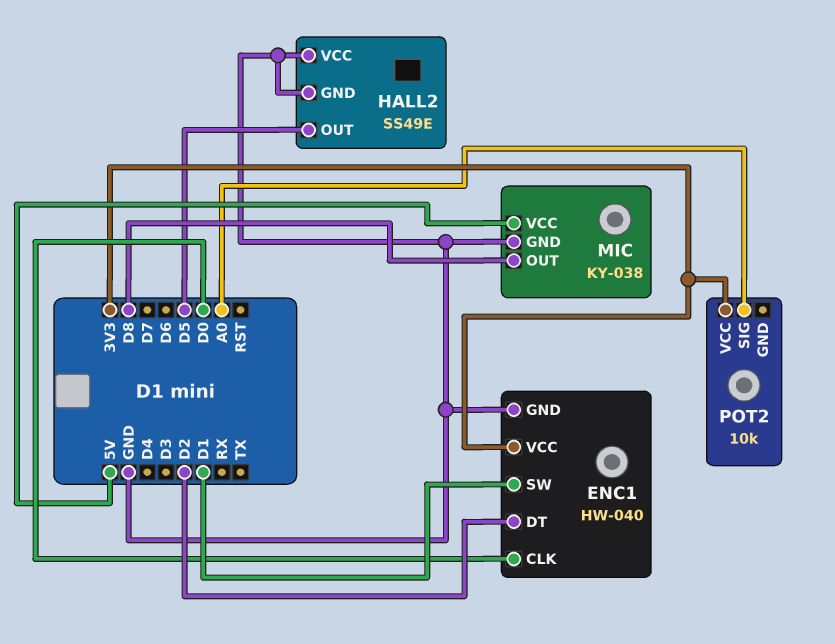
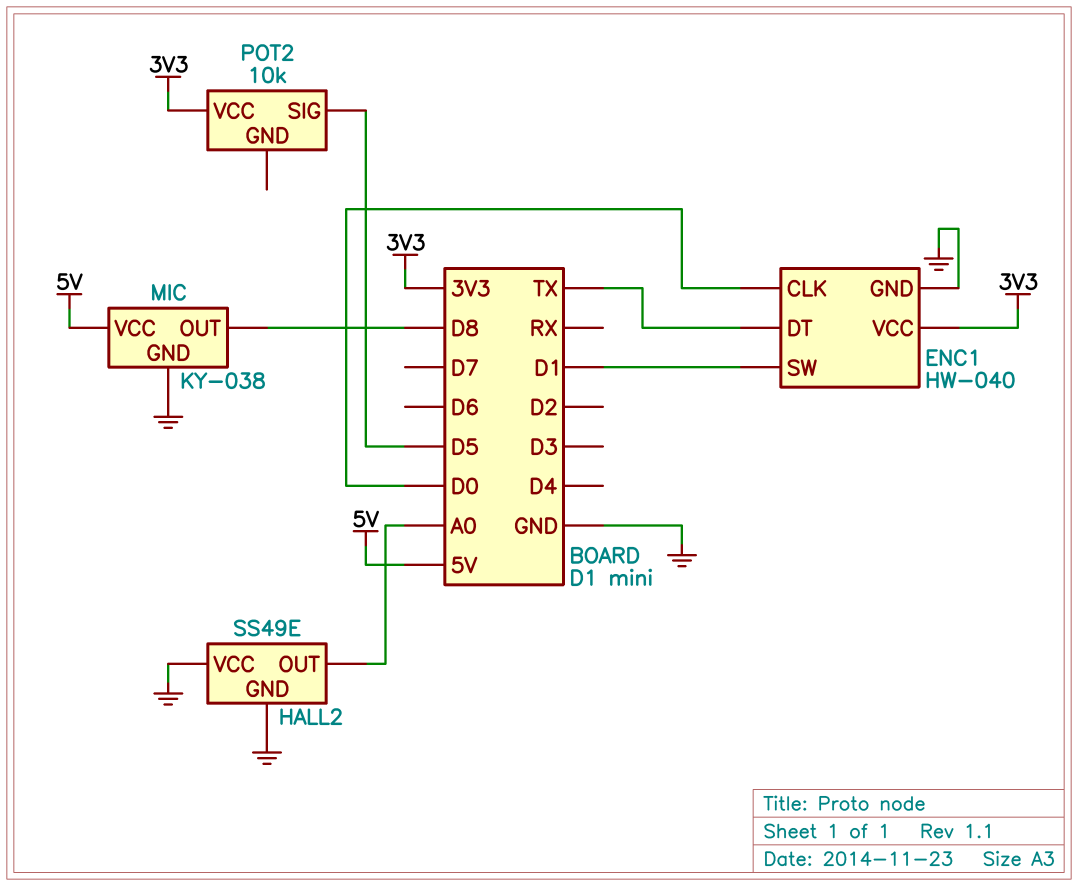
ENC1 pin DT: D2 -> TX
HALL2 pin OUT: D5 -> A0
POT2 pin SIG: A0 -> D5

